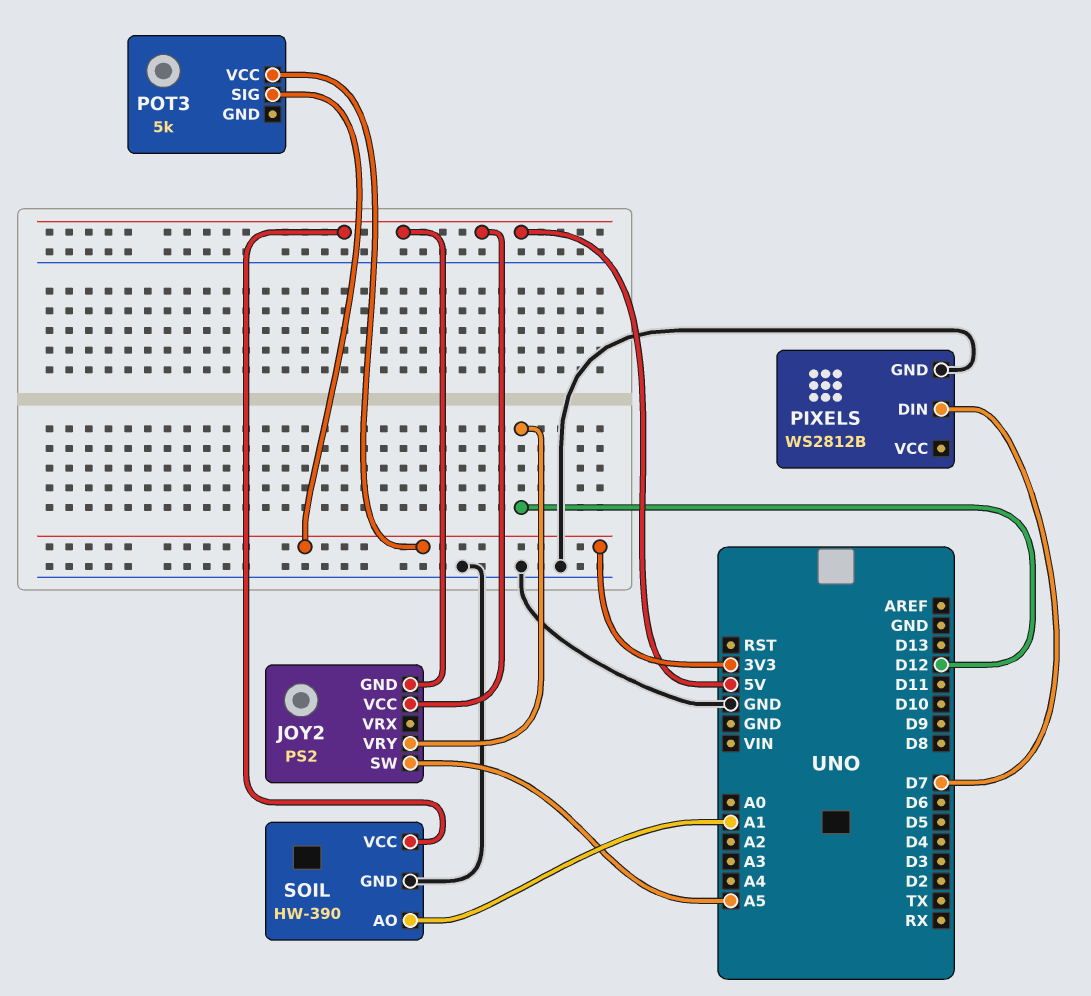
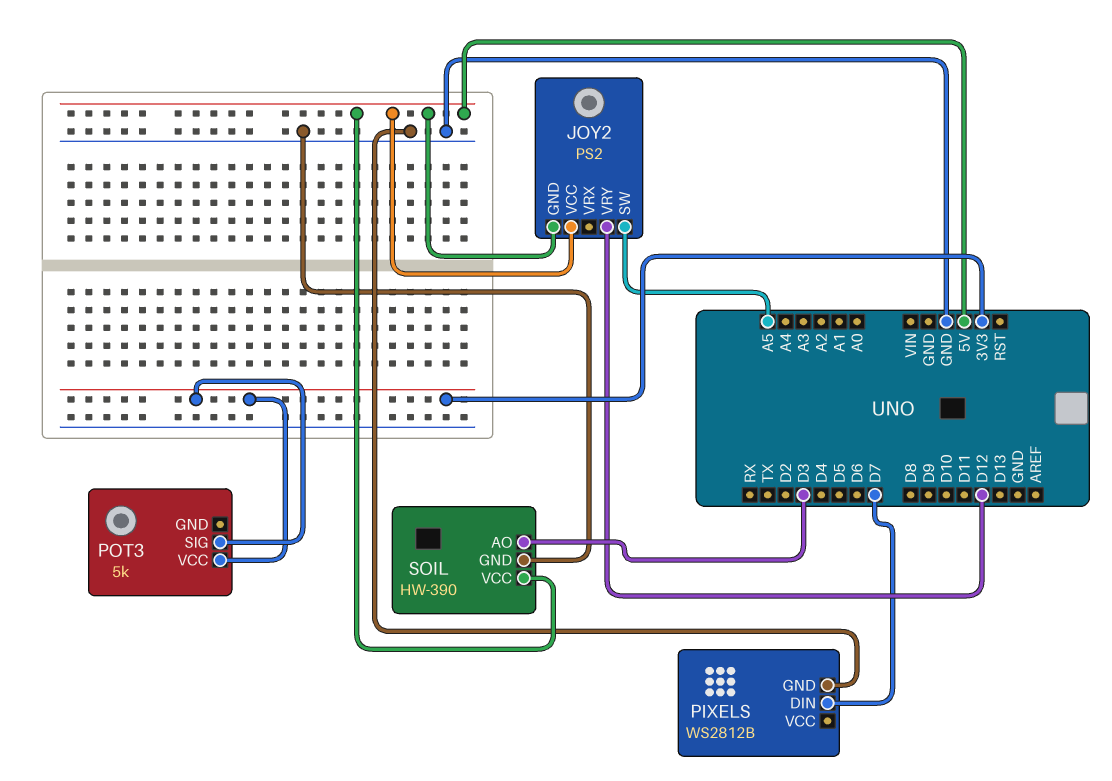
SOIL pin AO: A1 -> D3

